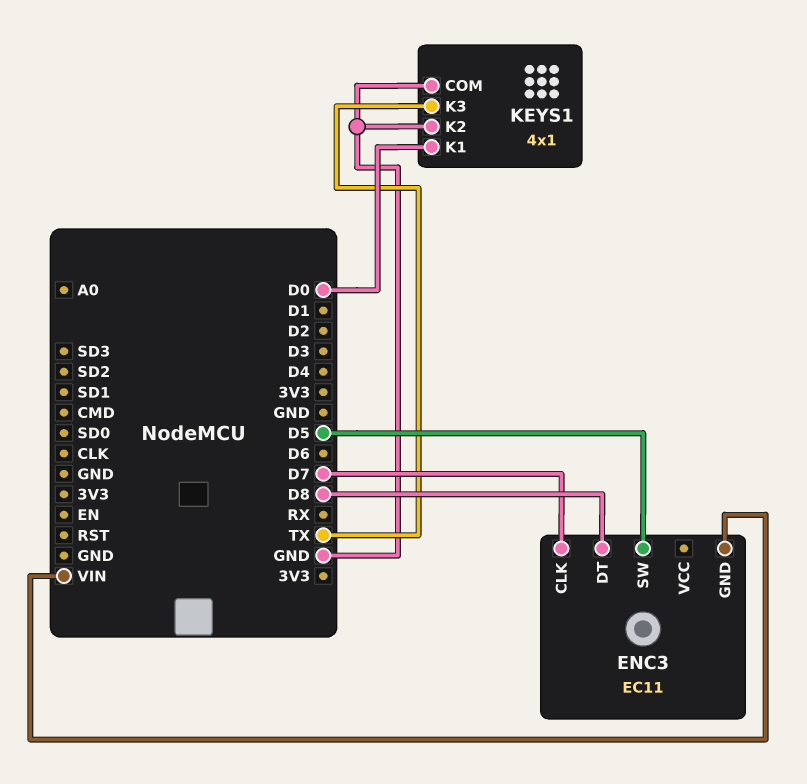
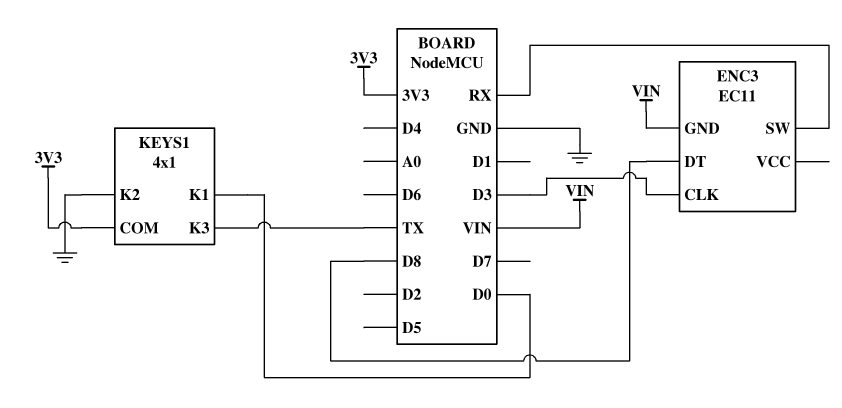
ENC3 pin CLK: D7 -> D3
ENC3 pin SW: D5 -> RX
KEYS1 pin COM: GND -> 3V3

